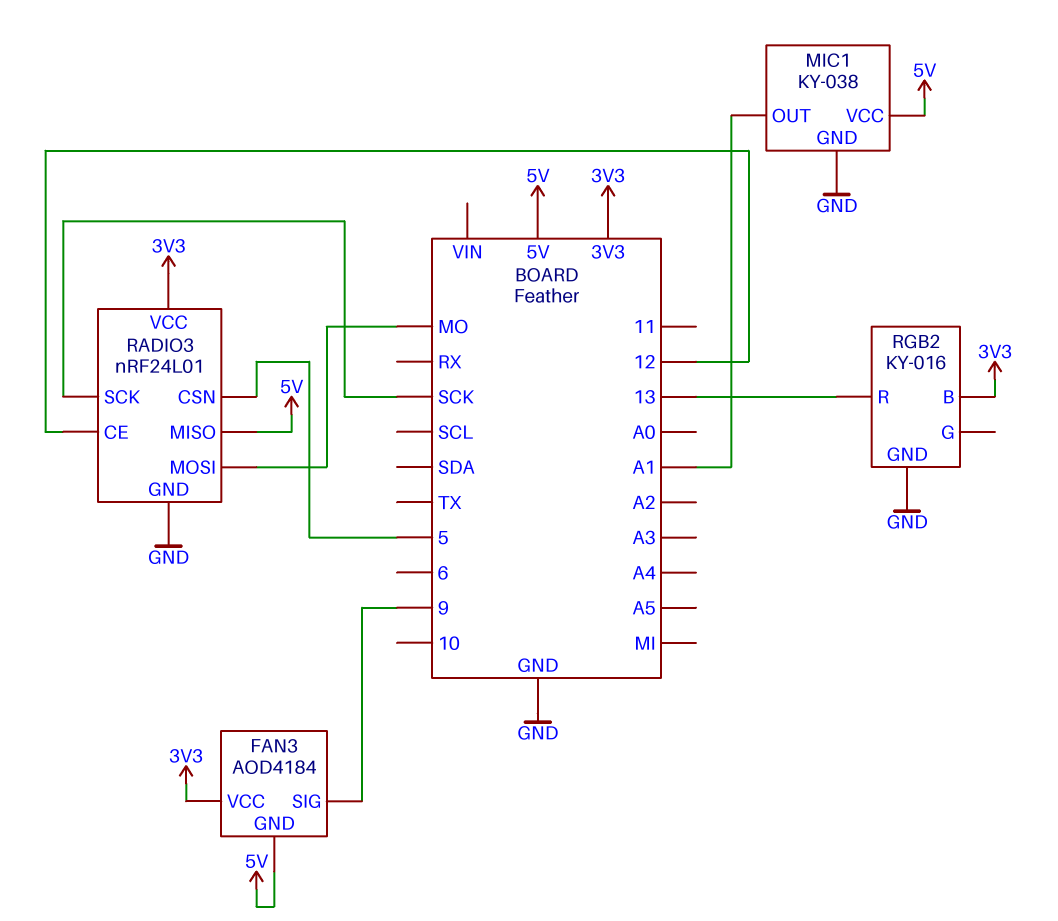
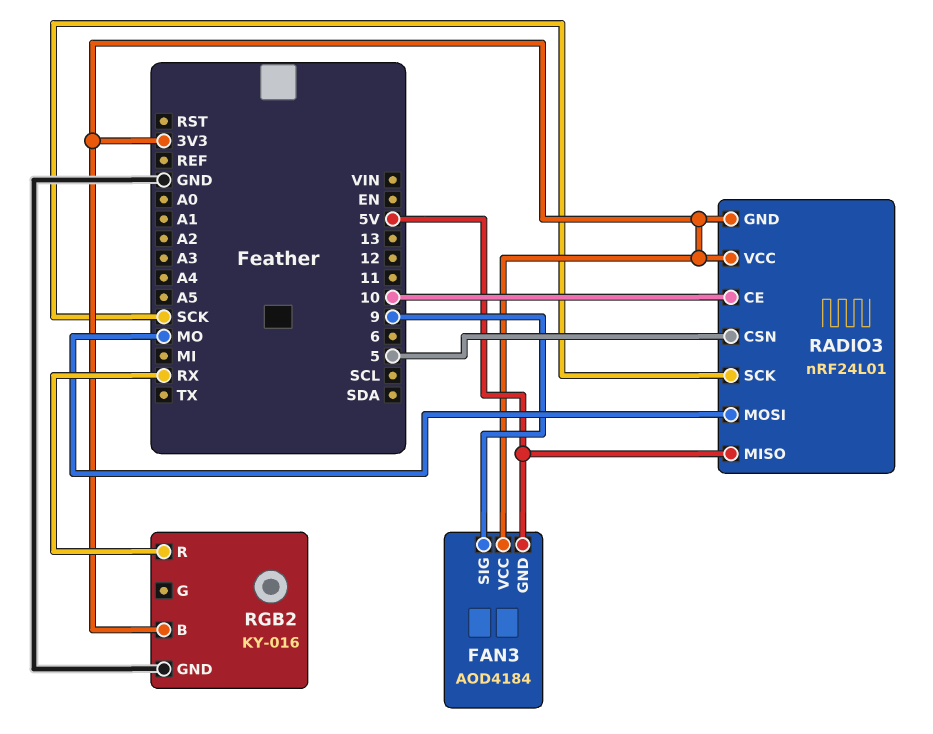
MIC1: KY-038 -> none
MIC1 pin GND: GND -> none
MIC1 pin OUT: A1 -> none
MIC1 pin VCC: 5V -> none
RADIO3 pin CE: 12 -> 10
RADIO3 pin GND: GND -> 3V3
RGB2 pin R: 13 -> RX

